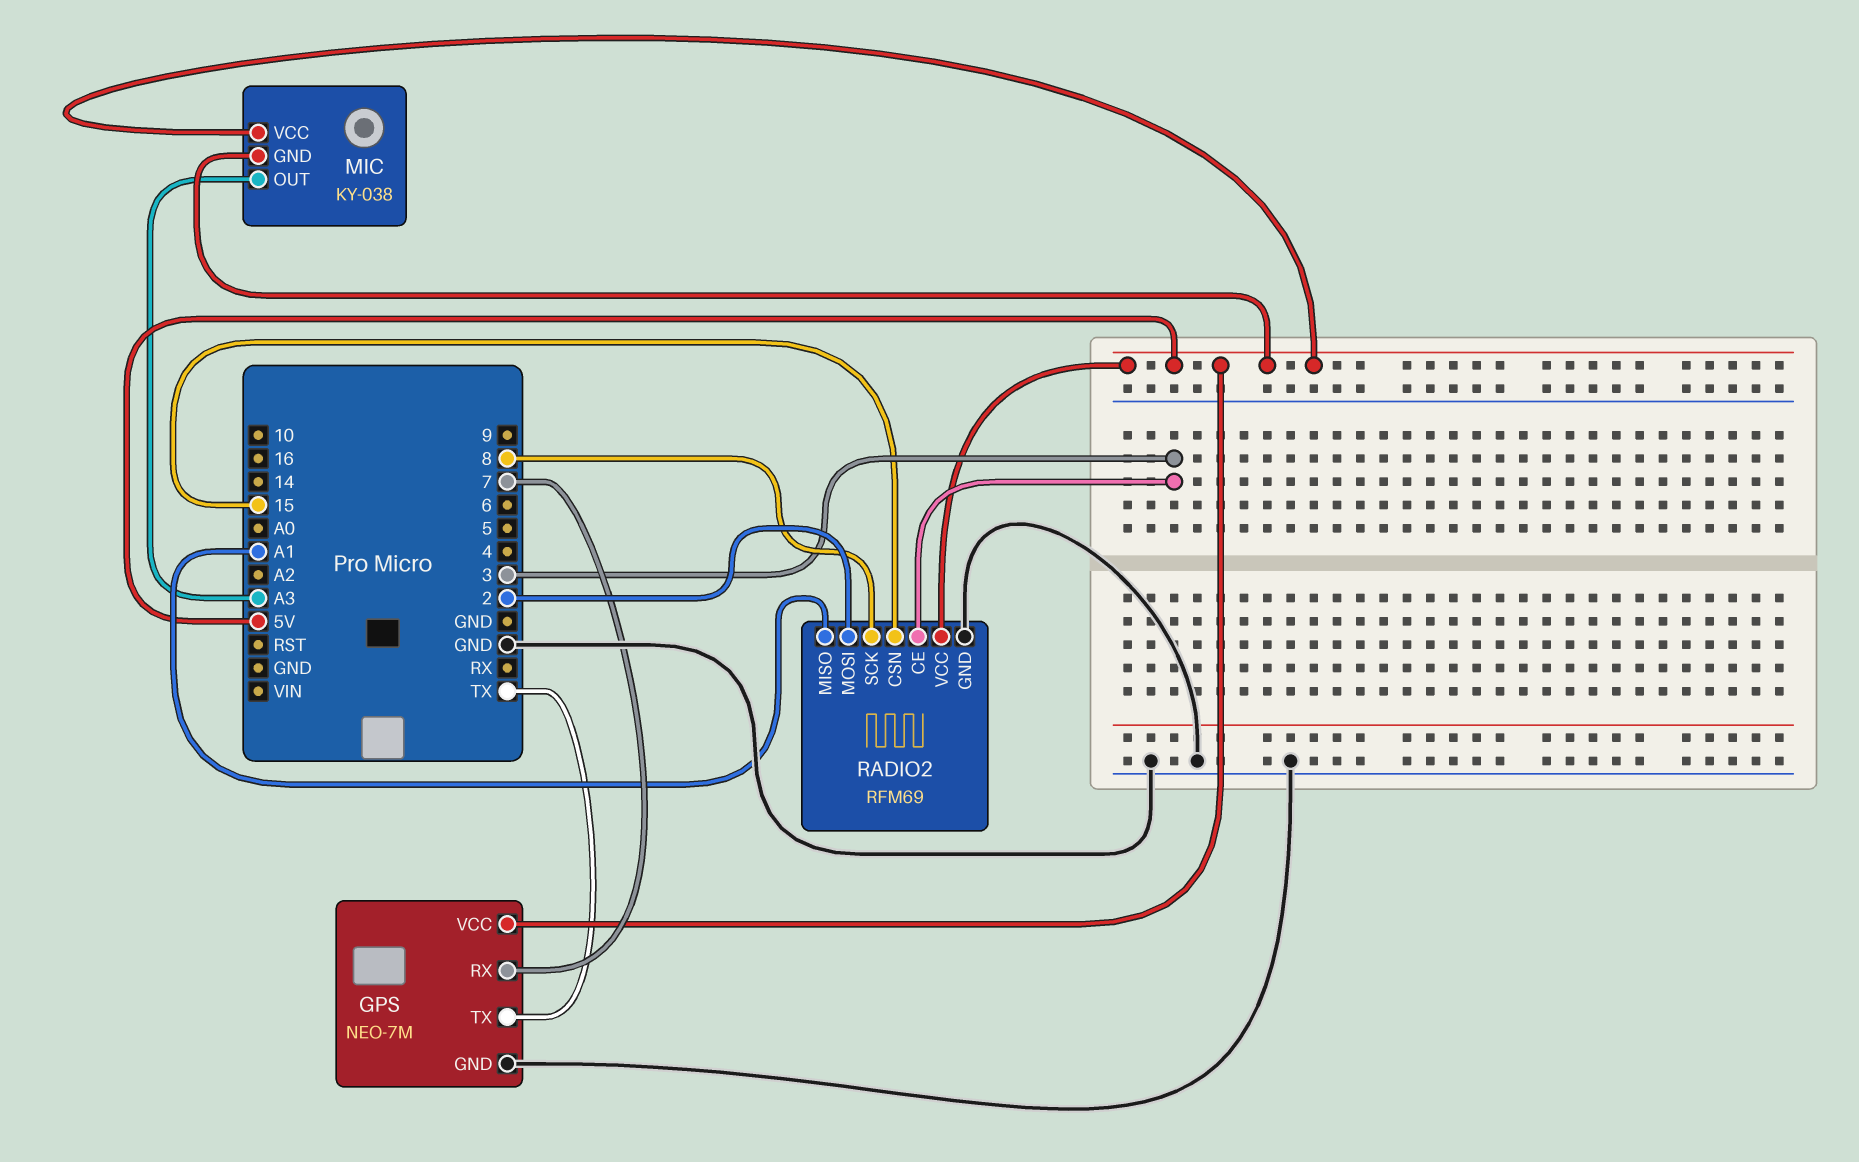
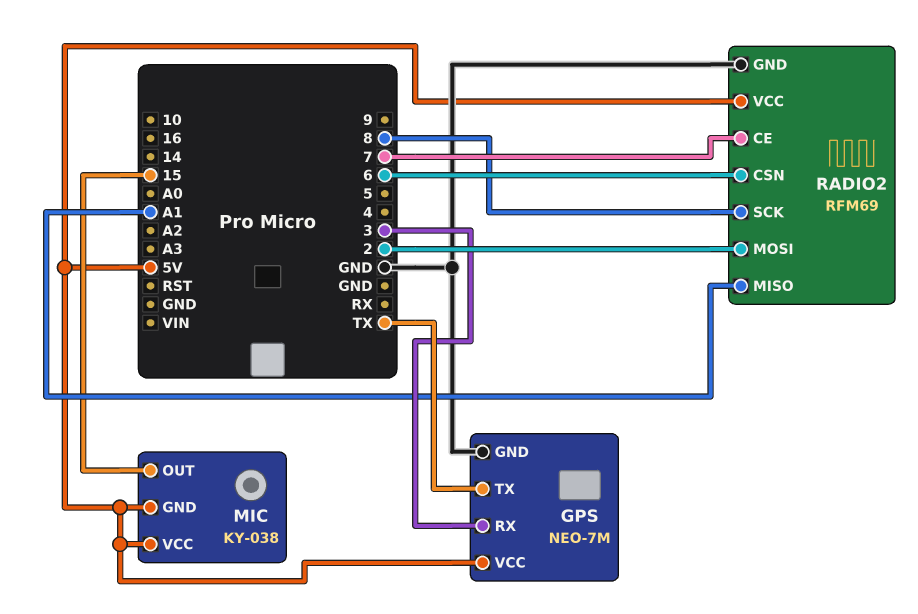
GPS pin RX: 7 -> 3
MIC pin OUT: A3 -> 15
RADIO2 pin CE: 3 -> 7
RADIO2 pin CSN: 15 -> 6

